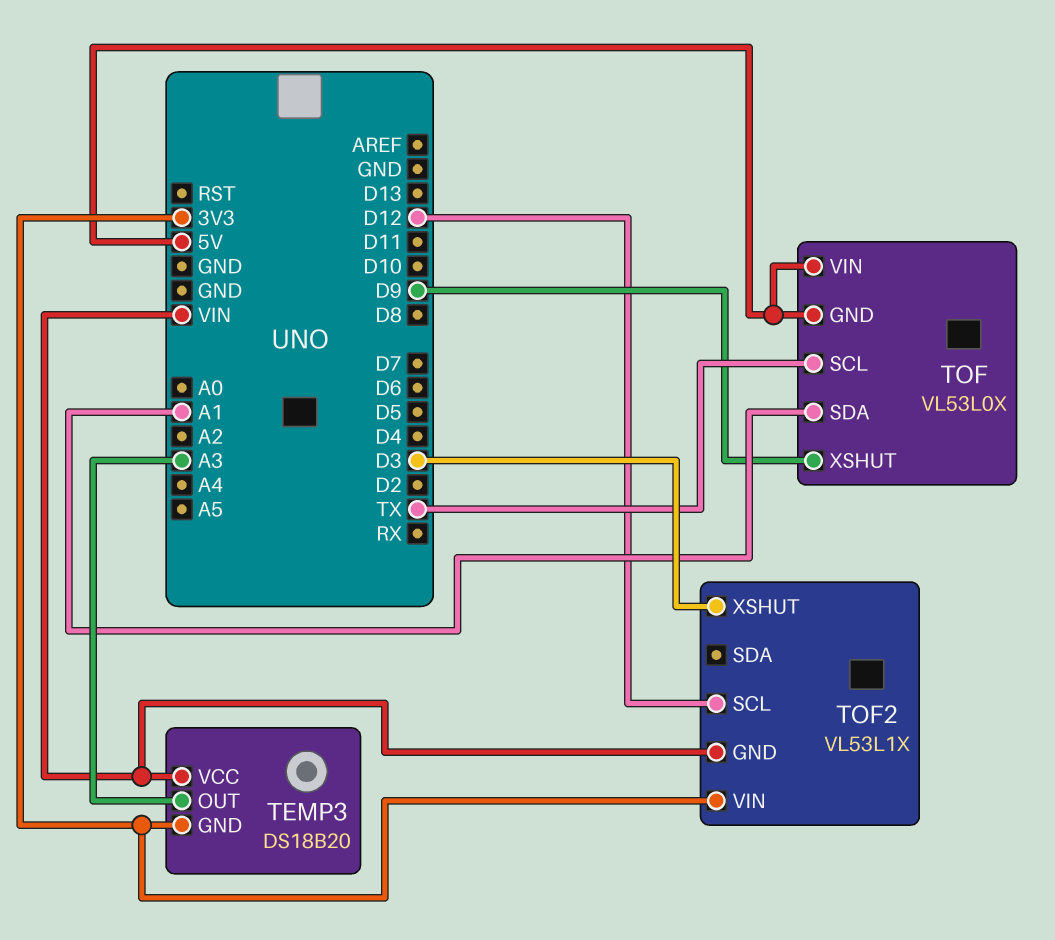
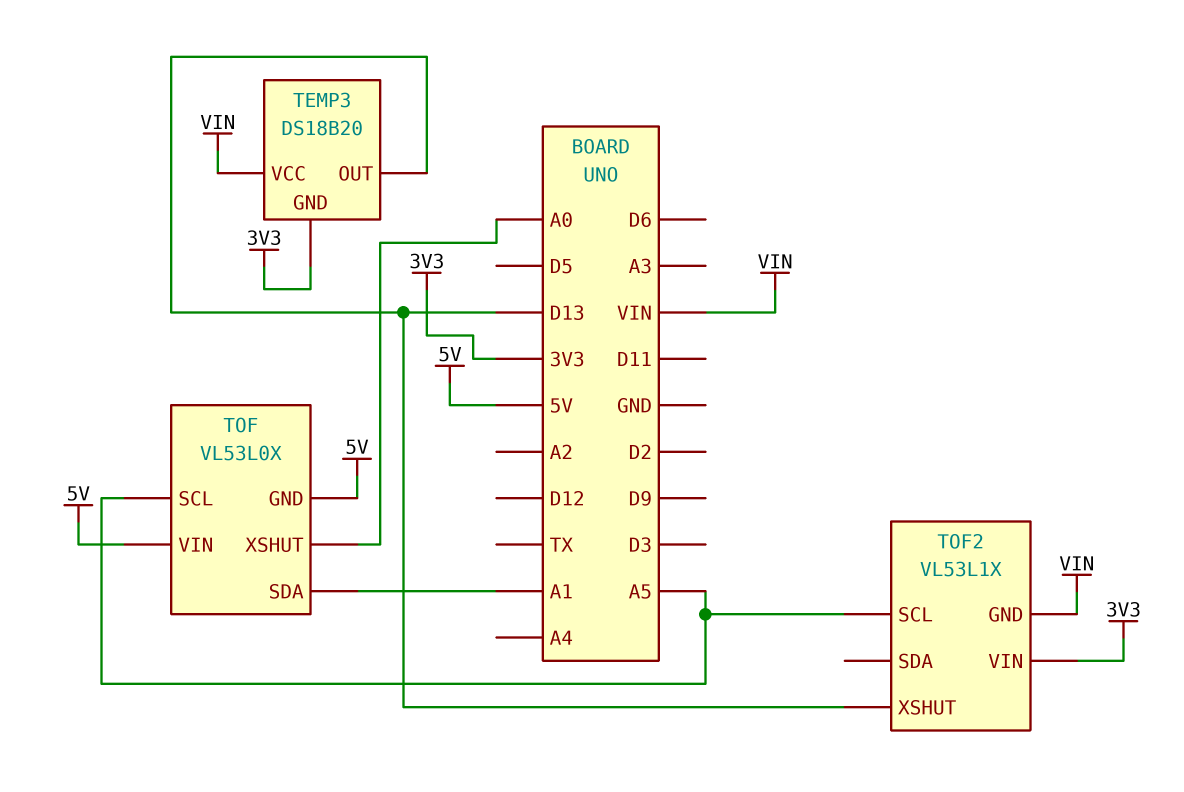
TEMP3 pin OUT: A3 -> D13
TOF pin SCL: TX -> A5
TOF pin XSHUT: D9 -> A0
TOF2 pin SCL: D12 -> A5
TOF2 pin XSHUT: D3 -> D13

